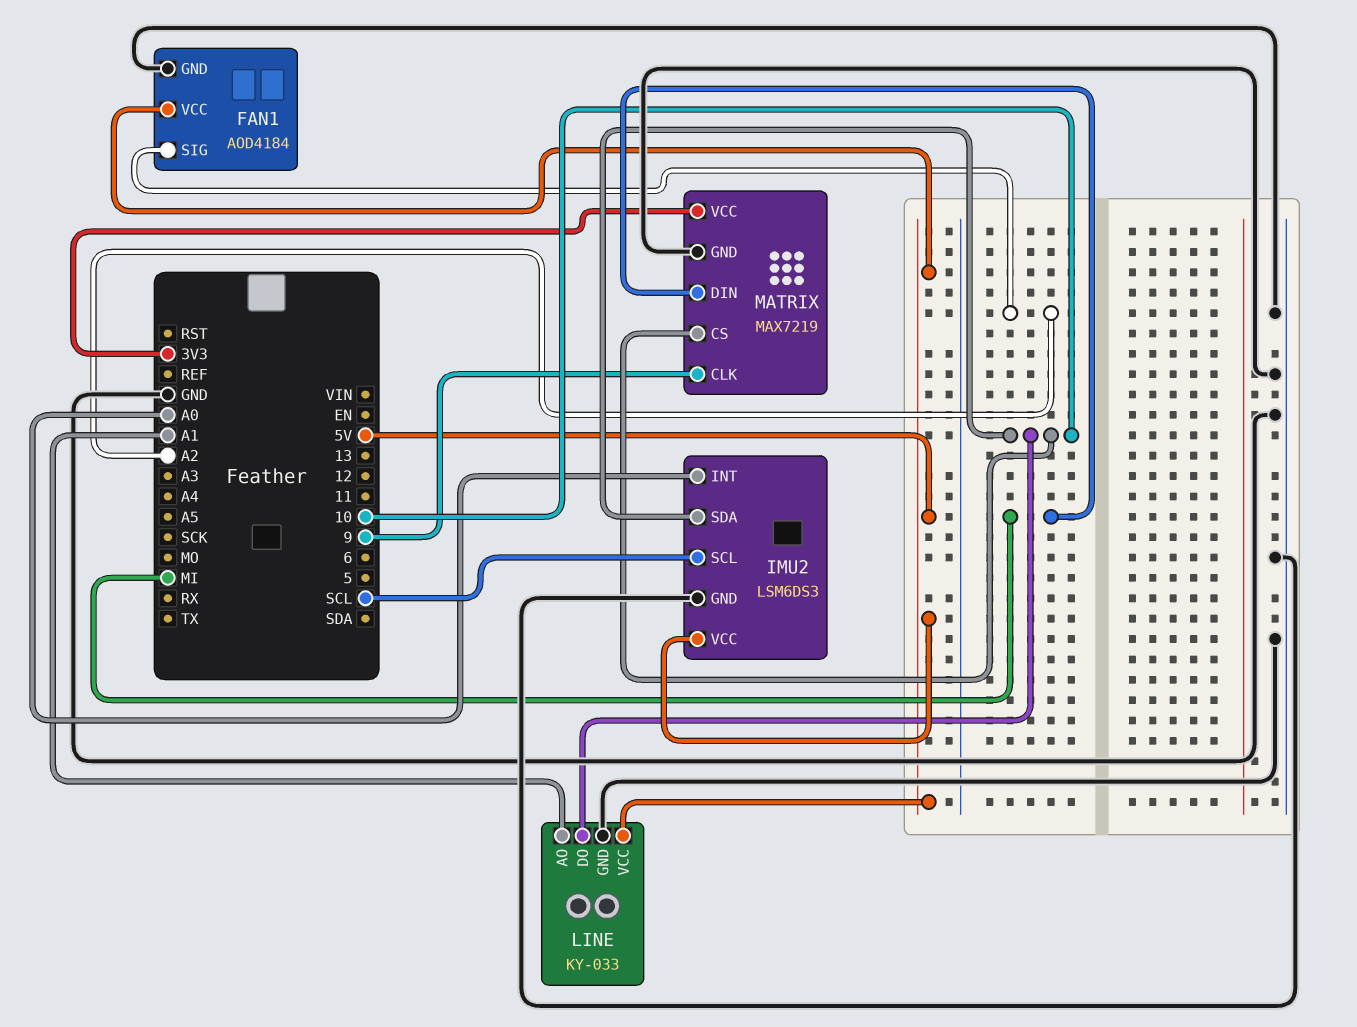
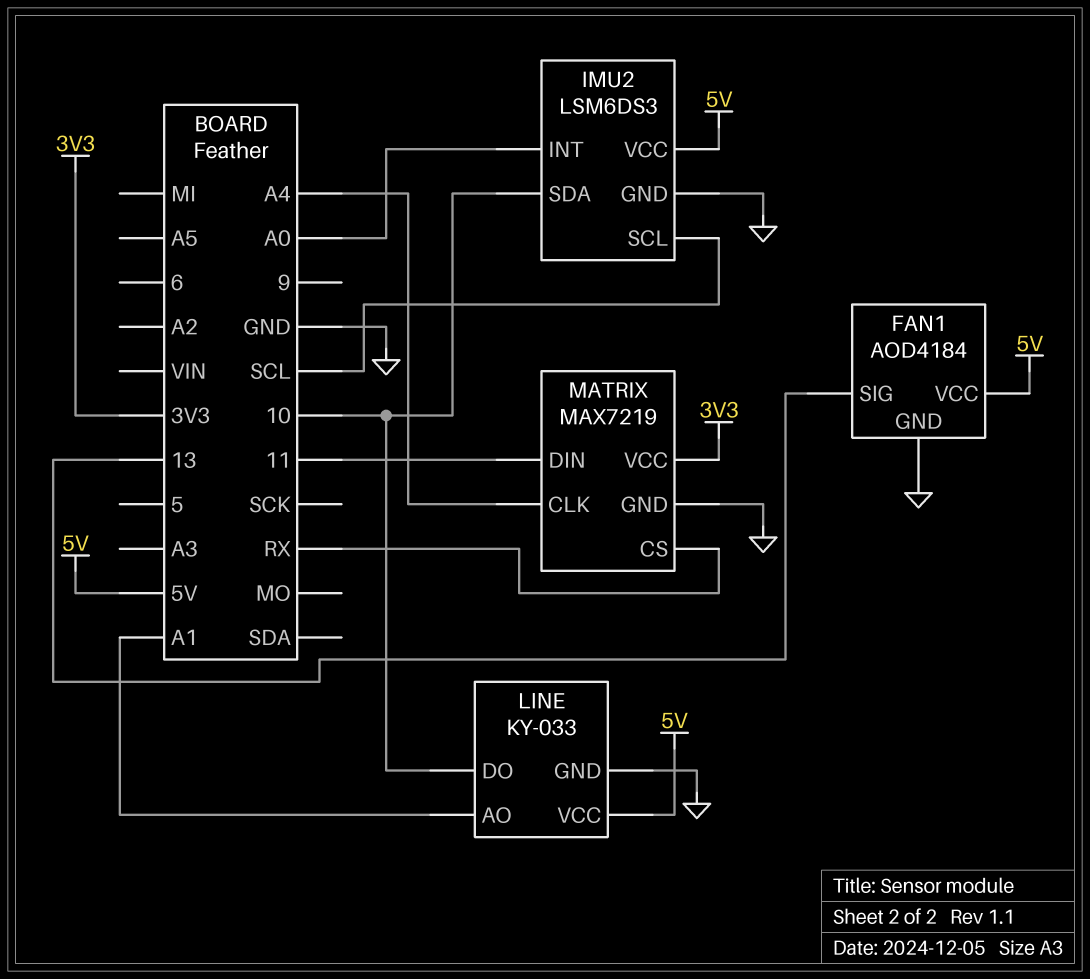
FAN1 pin SIG: A2 -> 13
MATRIX pin CLK: 9 -> A4
MATRIX pin CS: 10 -> RX
MATRIX pin DIN: MI -> 11

